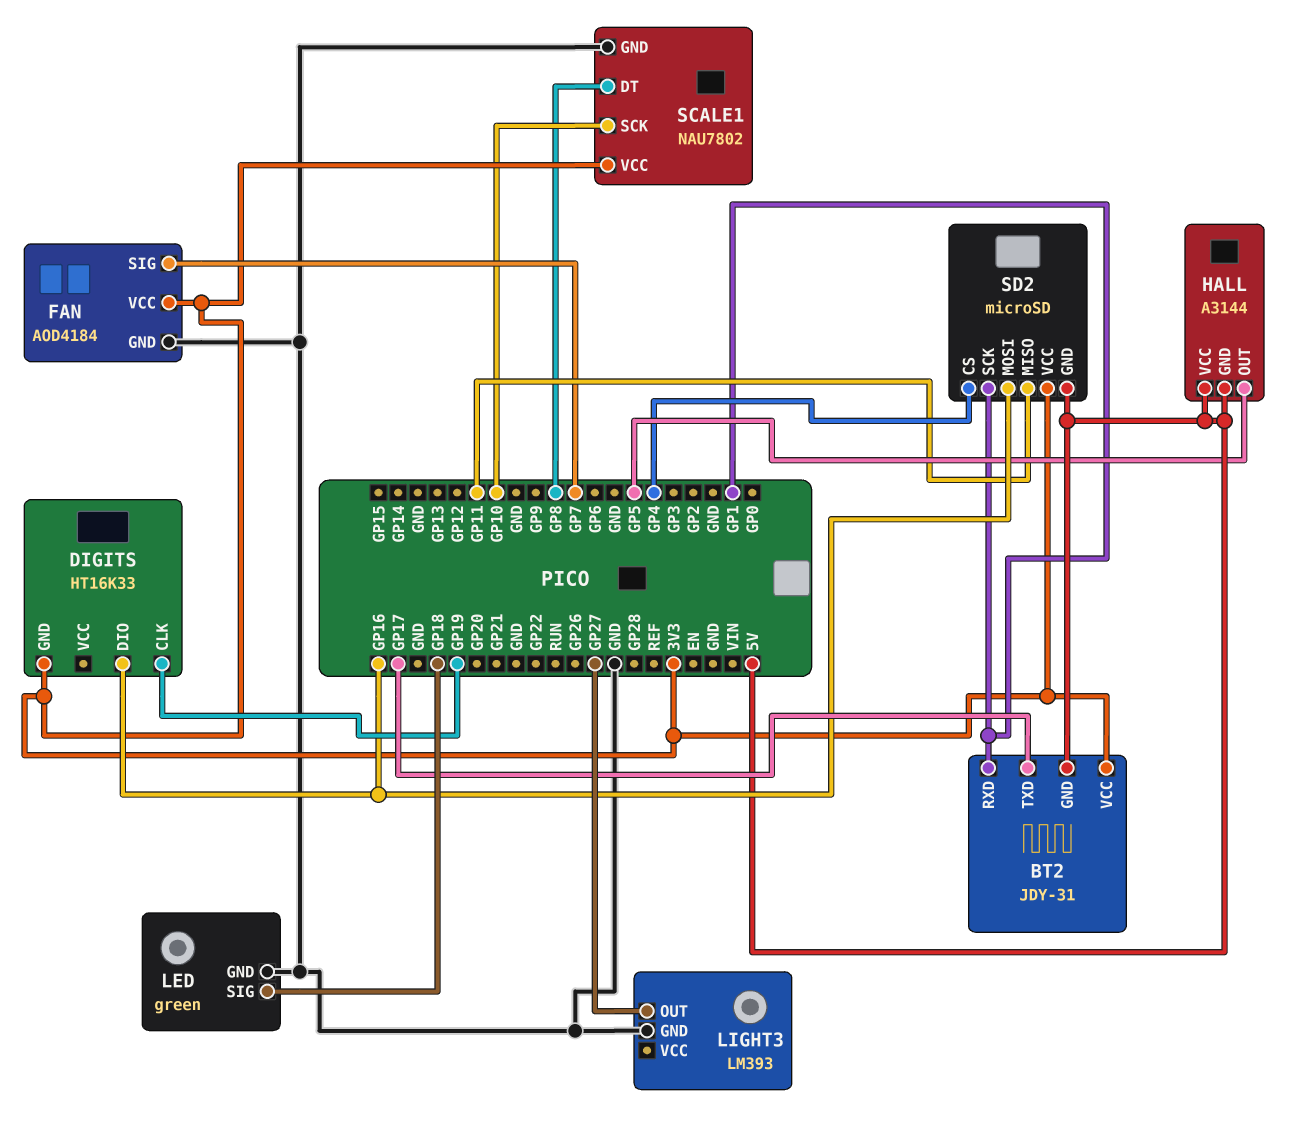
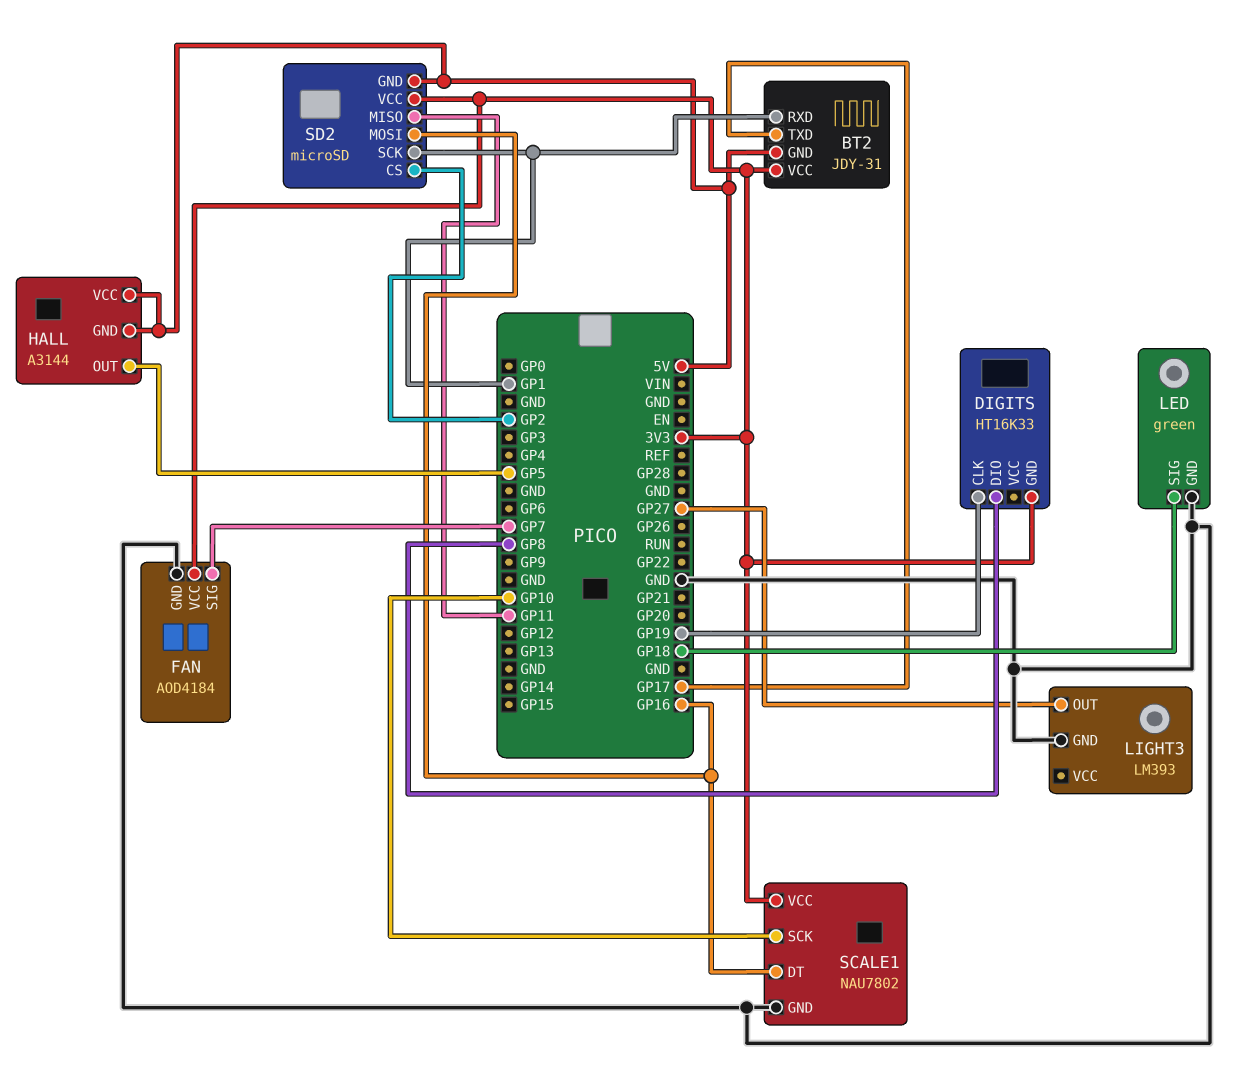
DIGITS pin DIO: GP16 -> GP8
SCALE1 pin DT: GP8 -> GP16
SD2 pin CS: GP4 -> GP2

